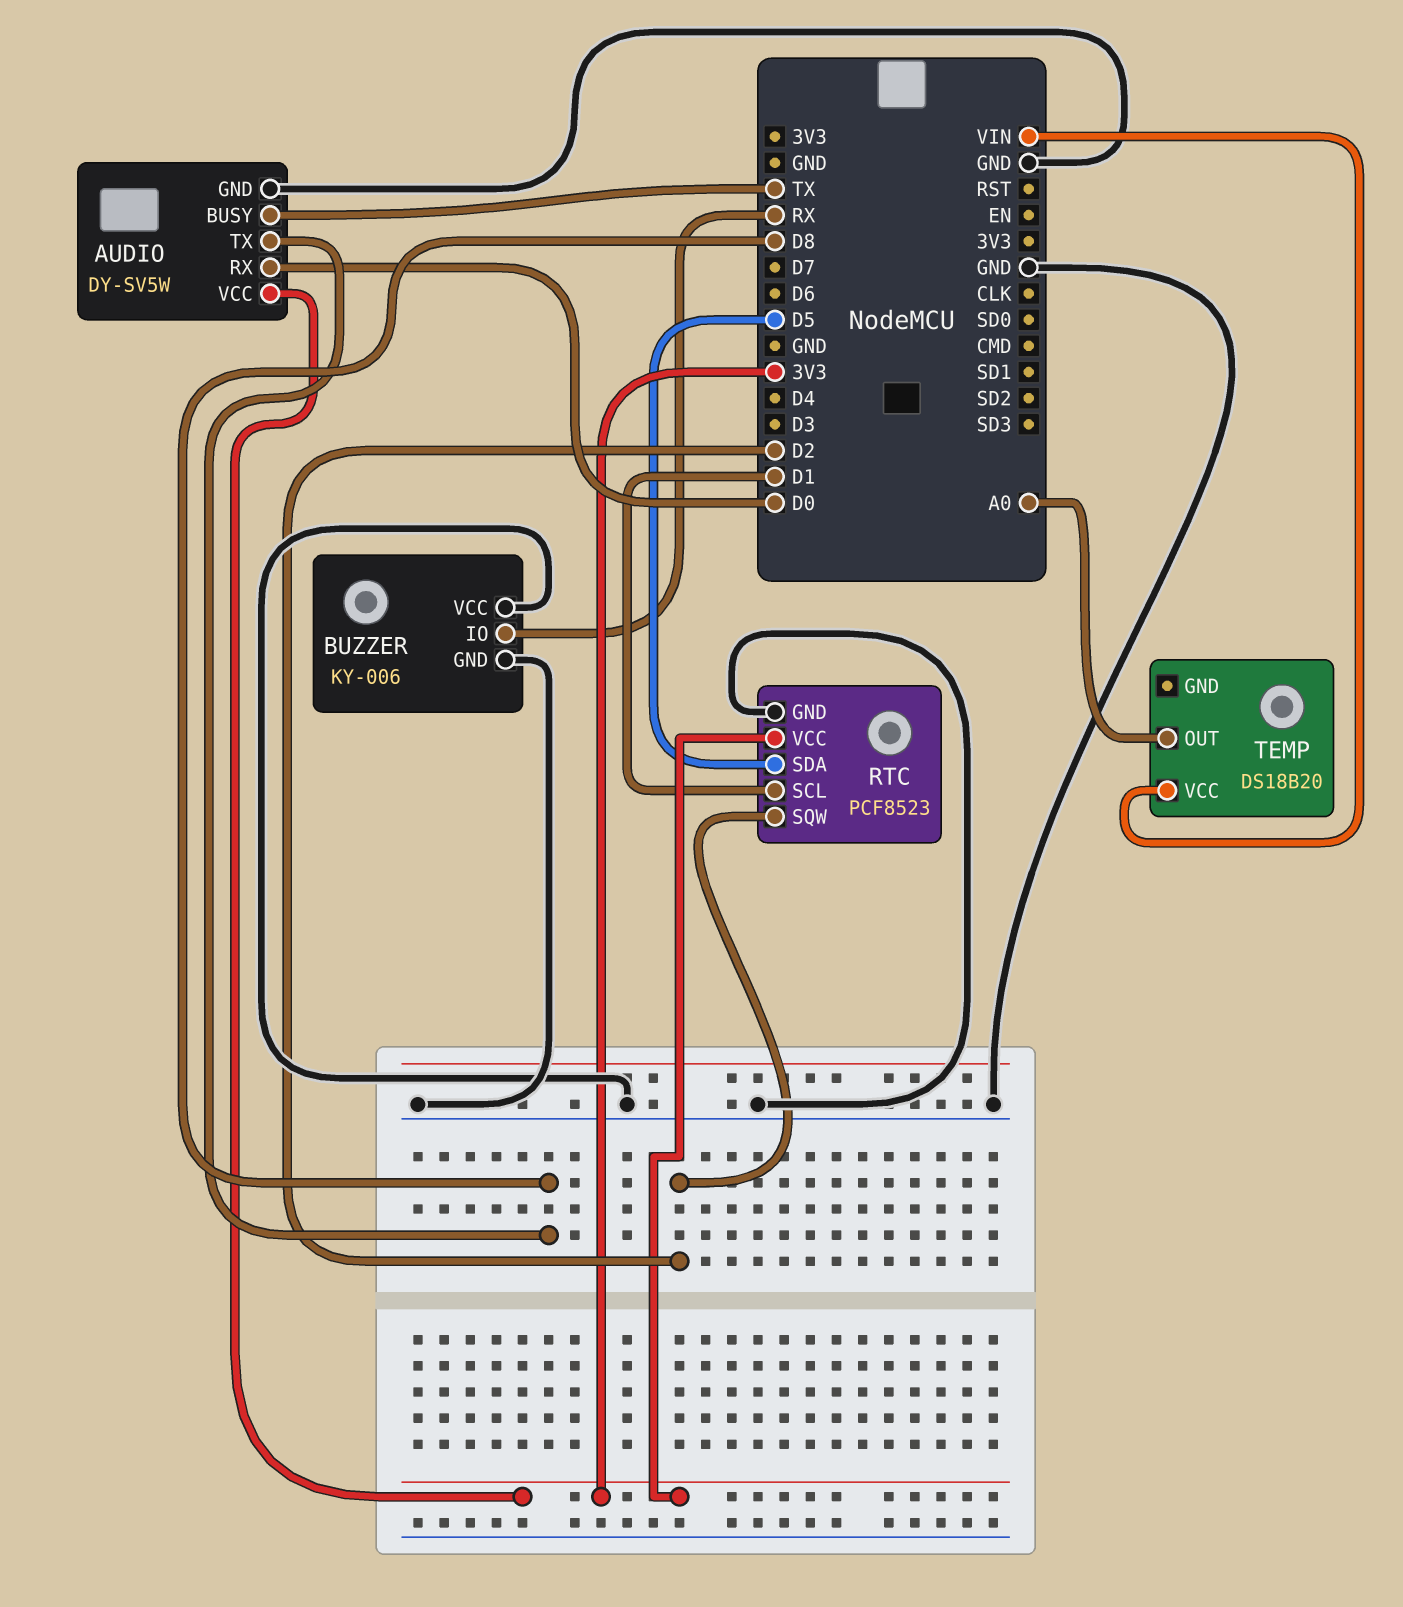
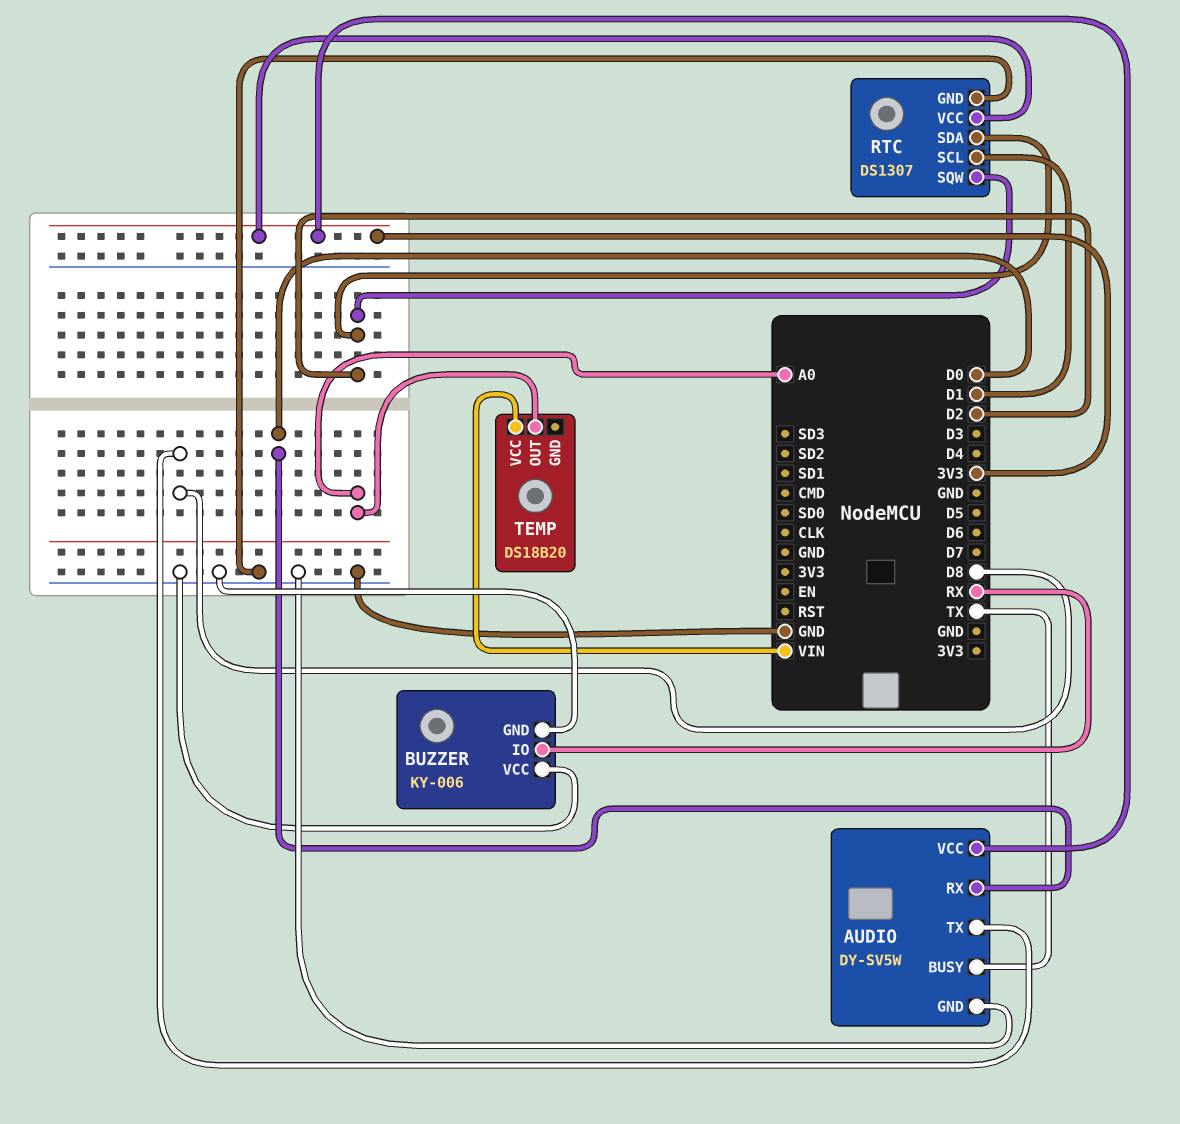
RTC: PCF8523 -> DS1307
RTC pin SDA: D5 -> D2

